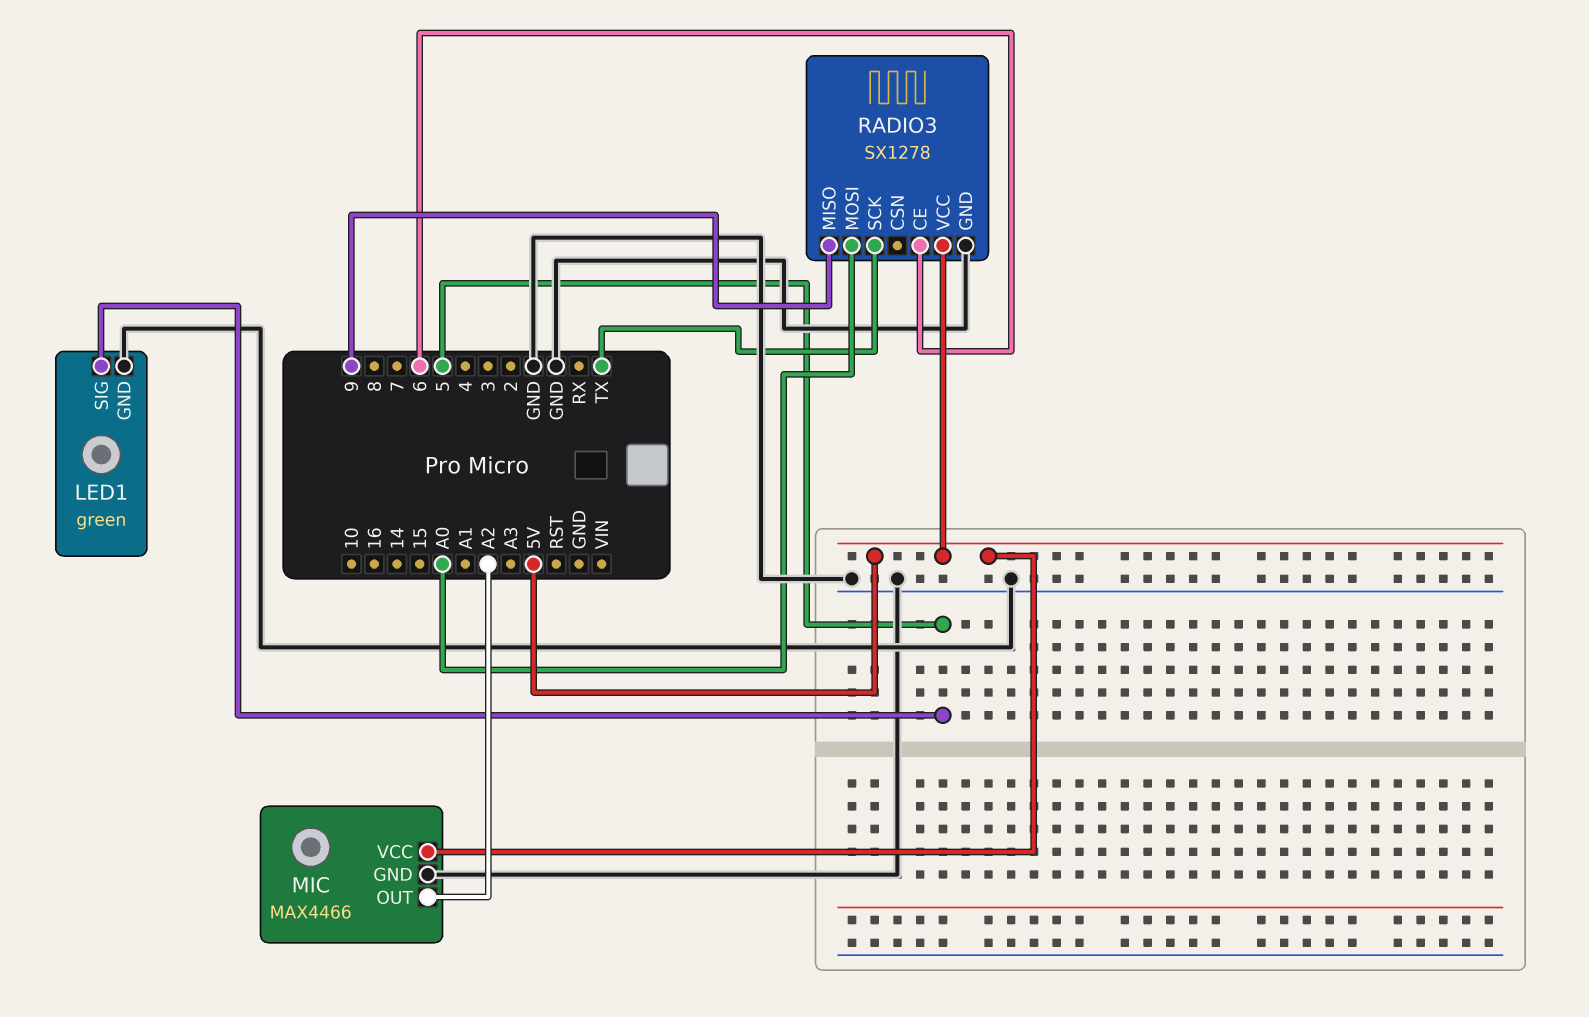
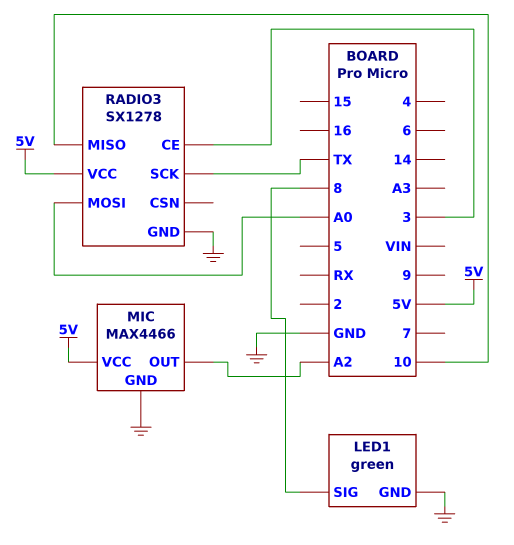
LED1 pin SIG: 5 -> 8
RADIO3 pin CE: 6 -> 3
RADIO3 pin MISO: 9 -> 10

